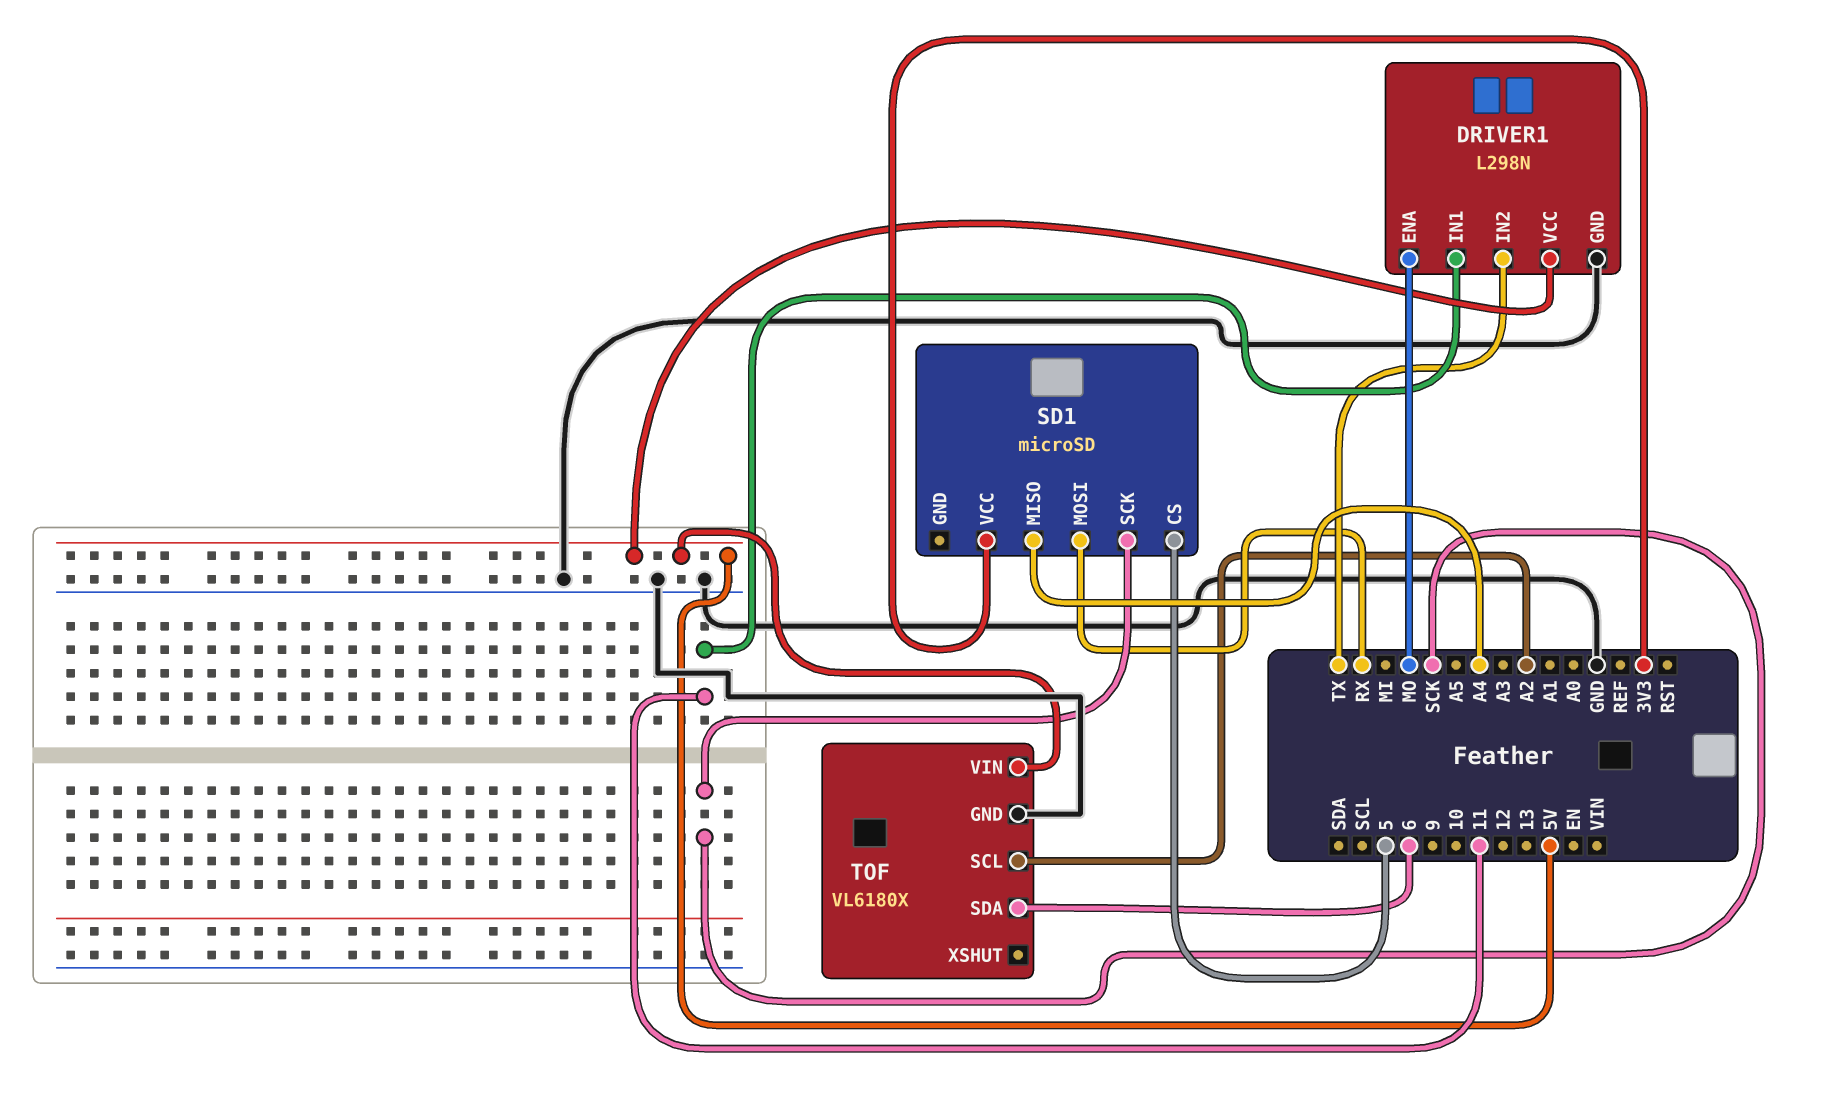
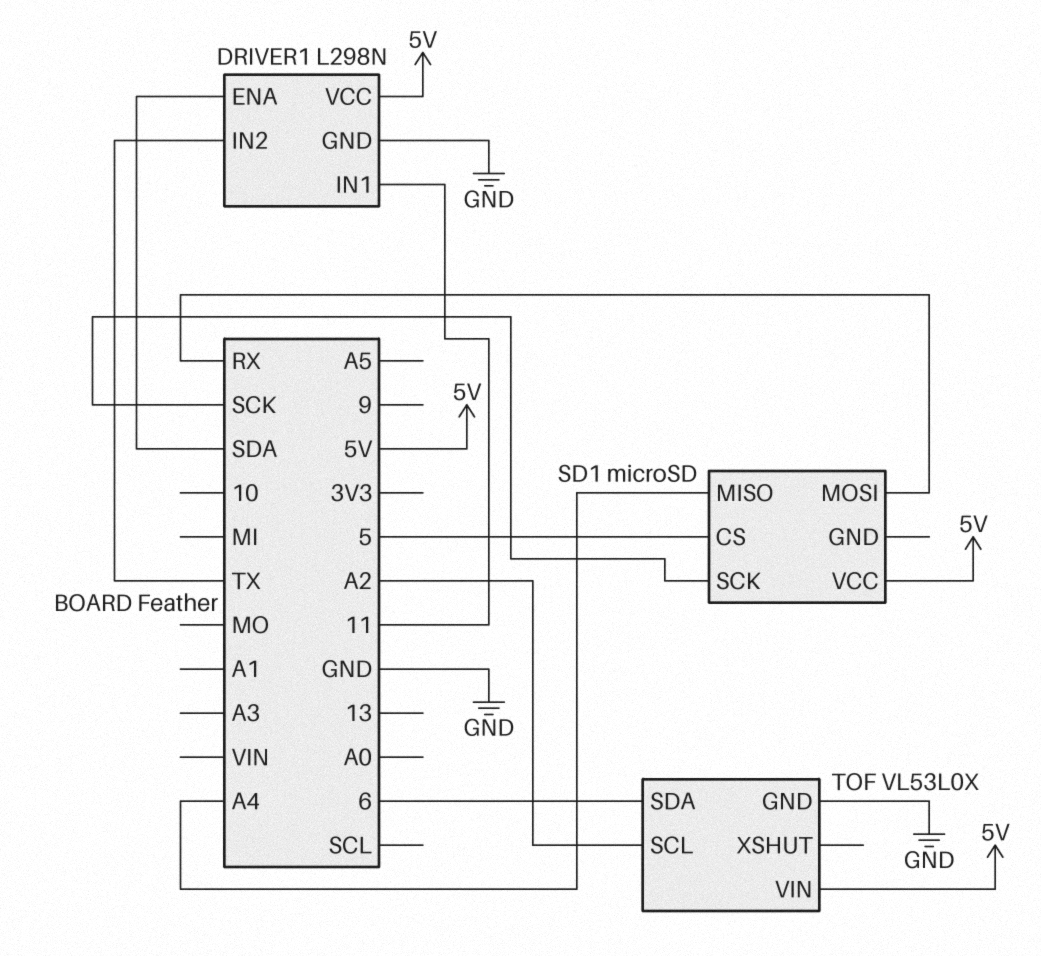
DRIVER1 pin ENA: MO -> SDA
SD1 pin VCC: 3V3 -> 5V
TOF: VL6180X -> VL53L0X

